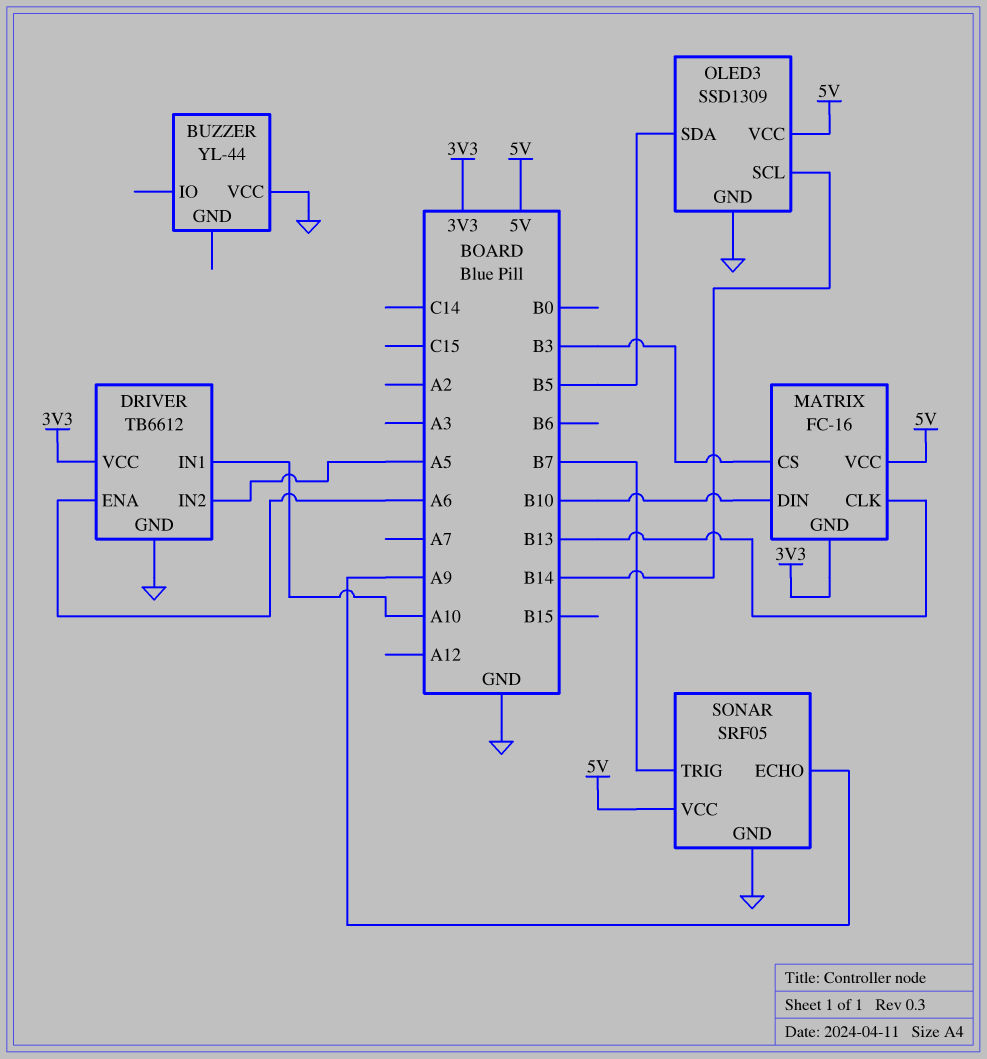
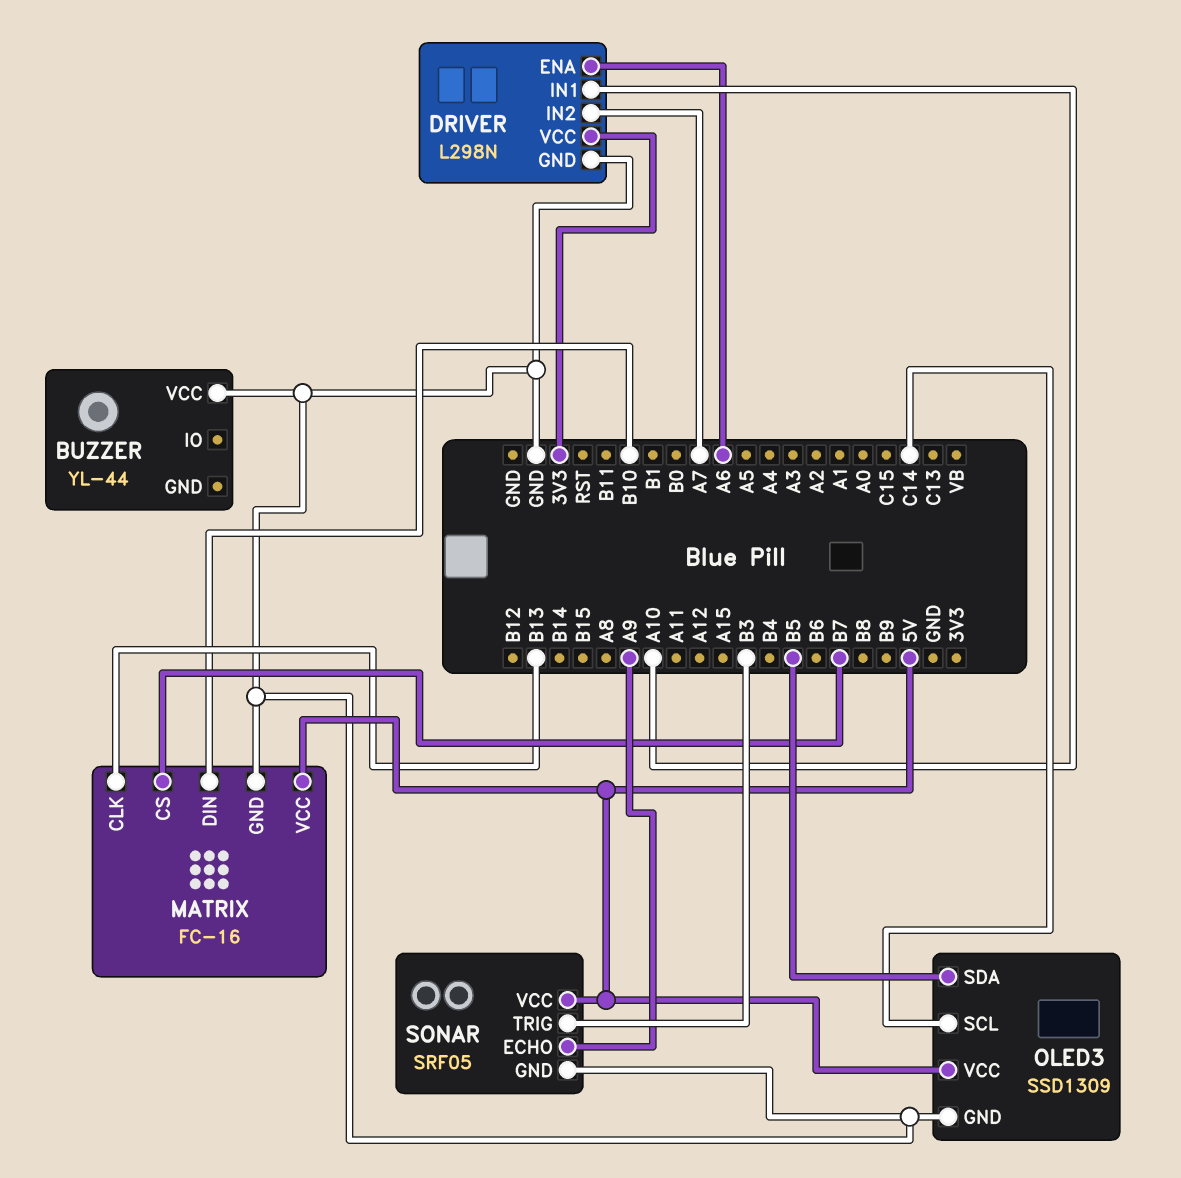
DRIVER: TB6612 -> L298N
DRIVER pin IN2: A5 -> A7
MATRIX pin CS: B3 -> B7
MATRIX pin GND: 3V3 -> GND
OLED3 pin SCL: B14 -> C14
SONAR pin TRIG: B7 -> B3

